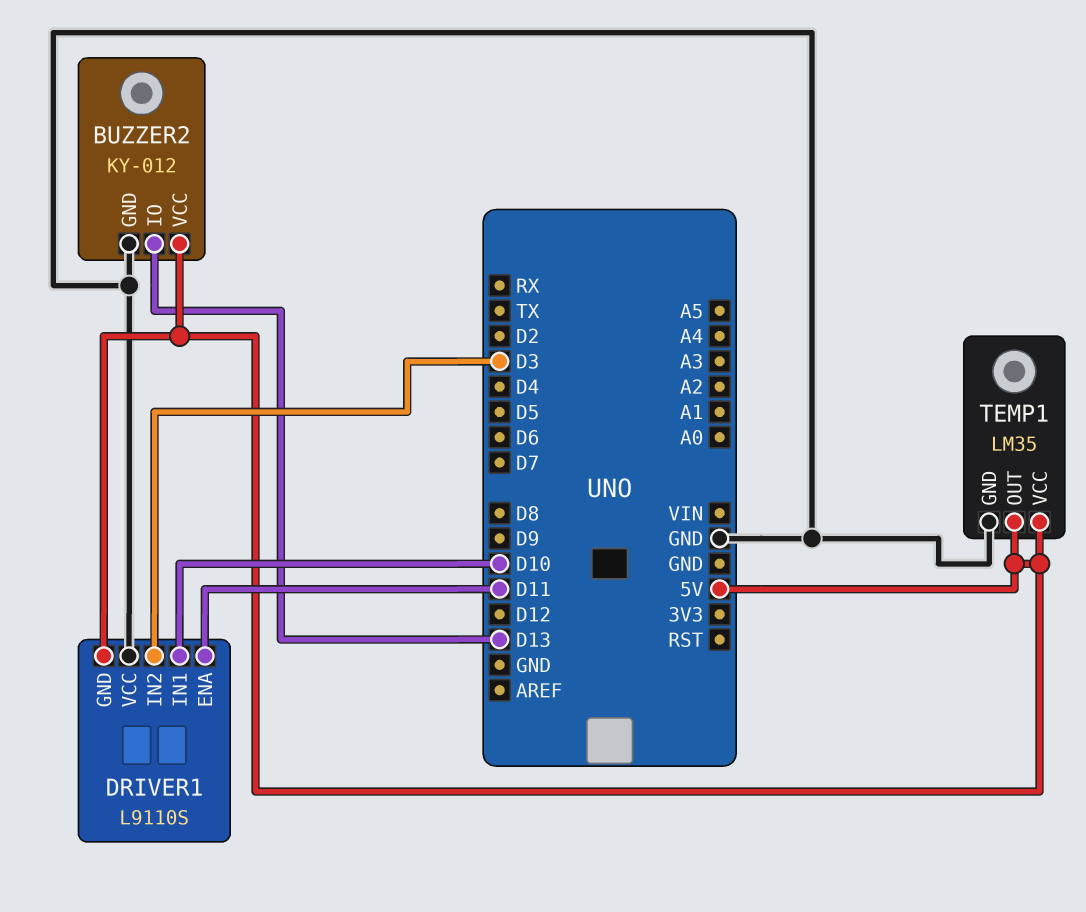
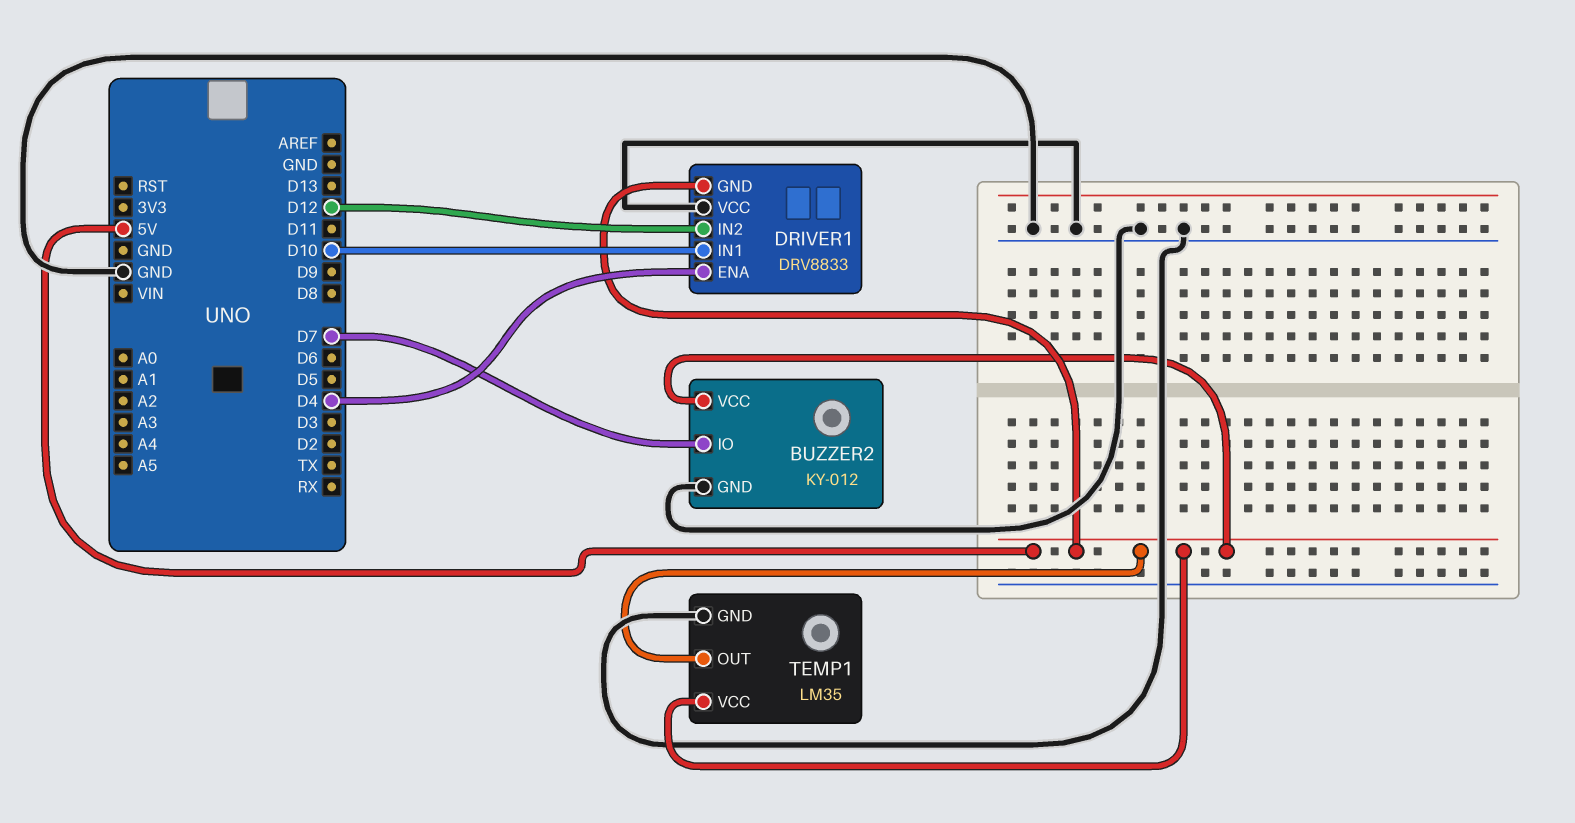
BUZZER2 pin IO: D13 -> D7
DRIVER1: L9110S -> DRV8833
DRIVER1 pin ENA: D11 -> D4
DRIVER1 pin IN2: D3 -> D12

